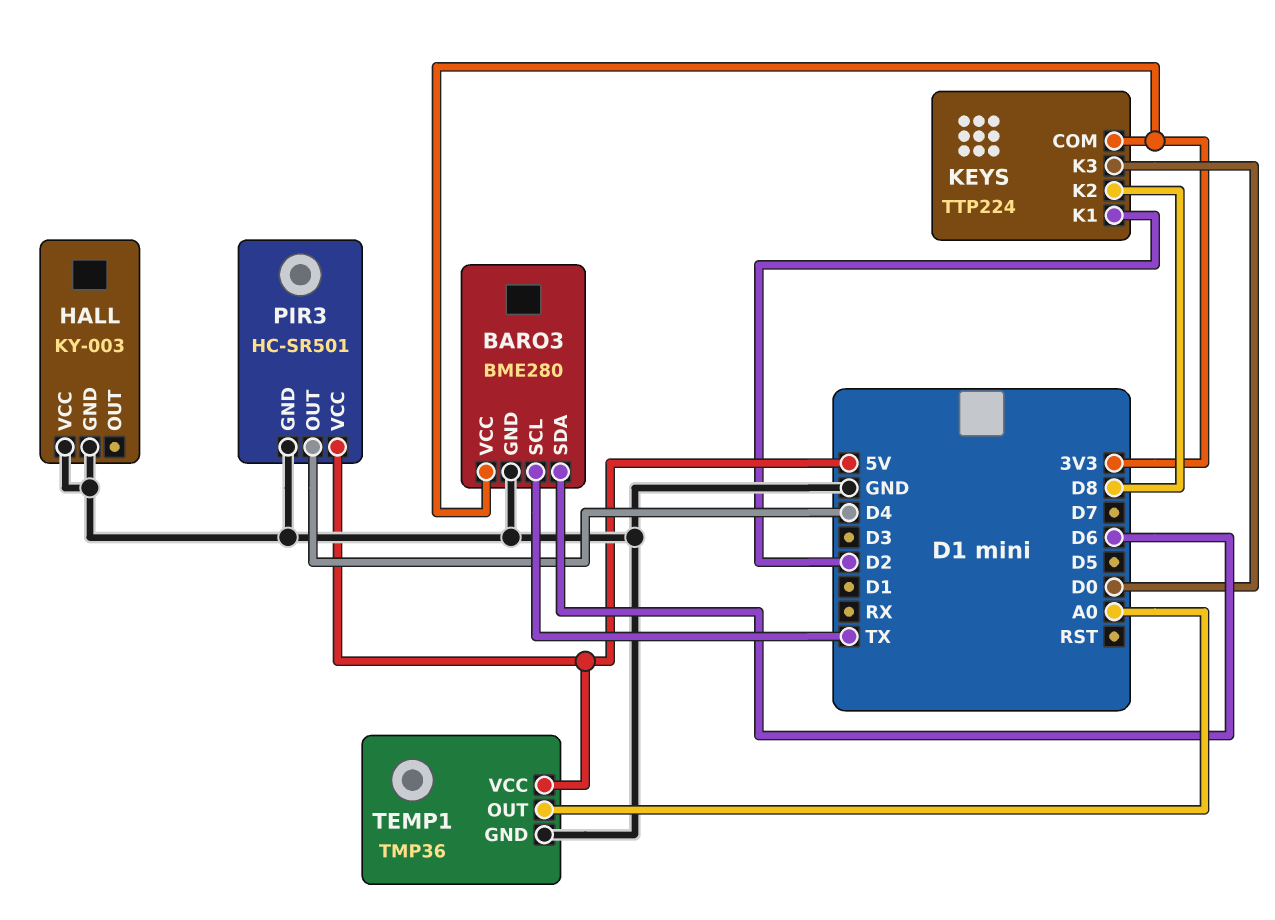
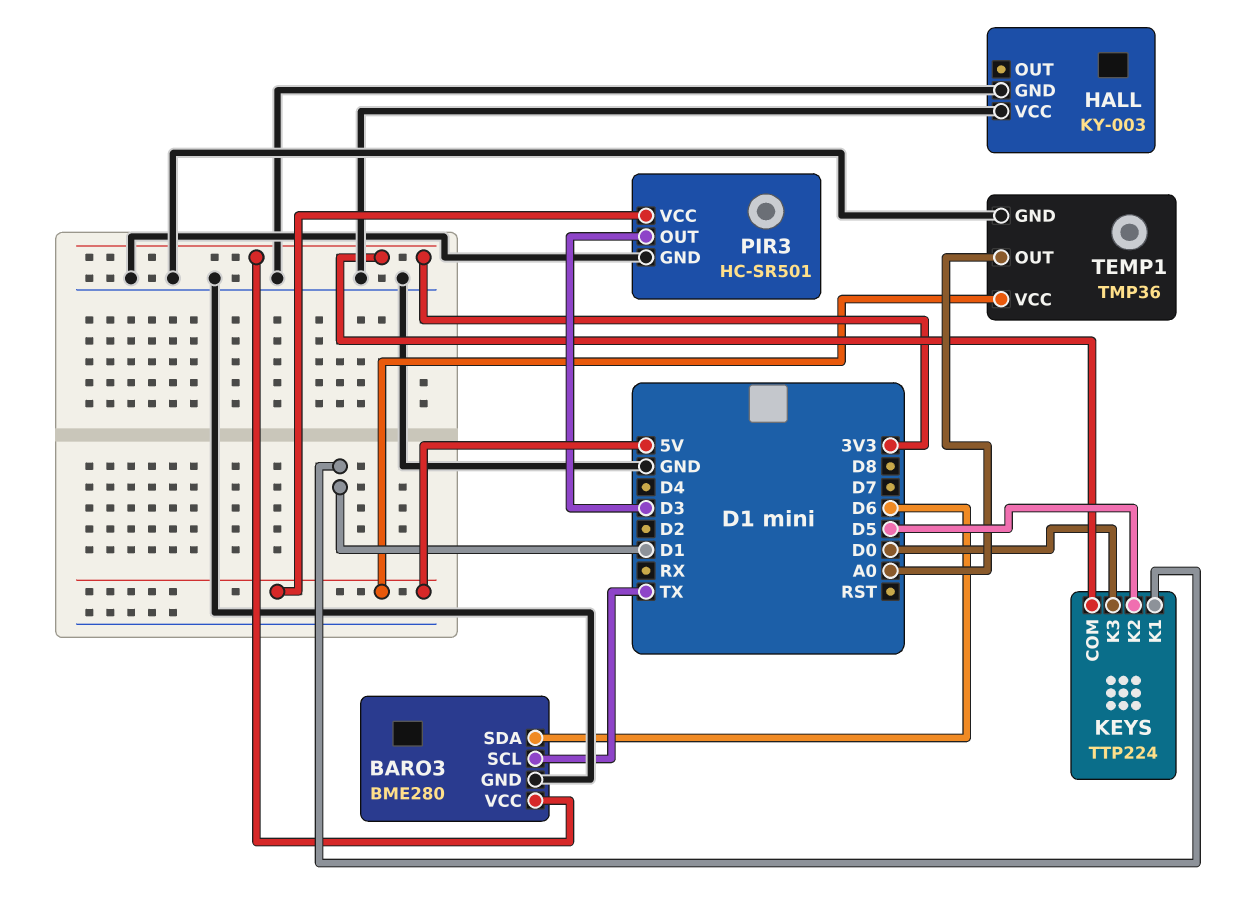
KEYS pin K1: D2 -> D1
KEYS pin K2: D8 -> D5
PIR3 pin OUT: D4 -> D3

